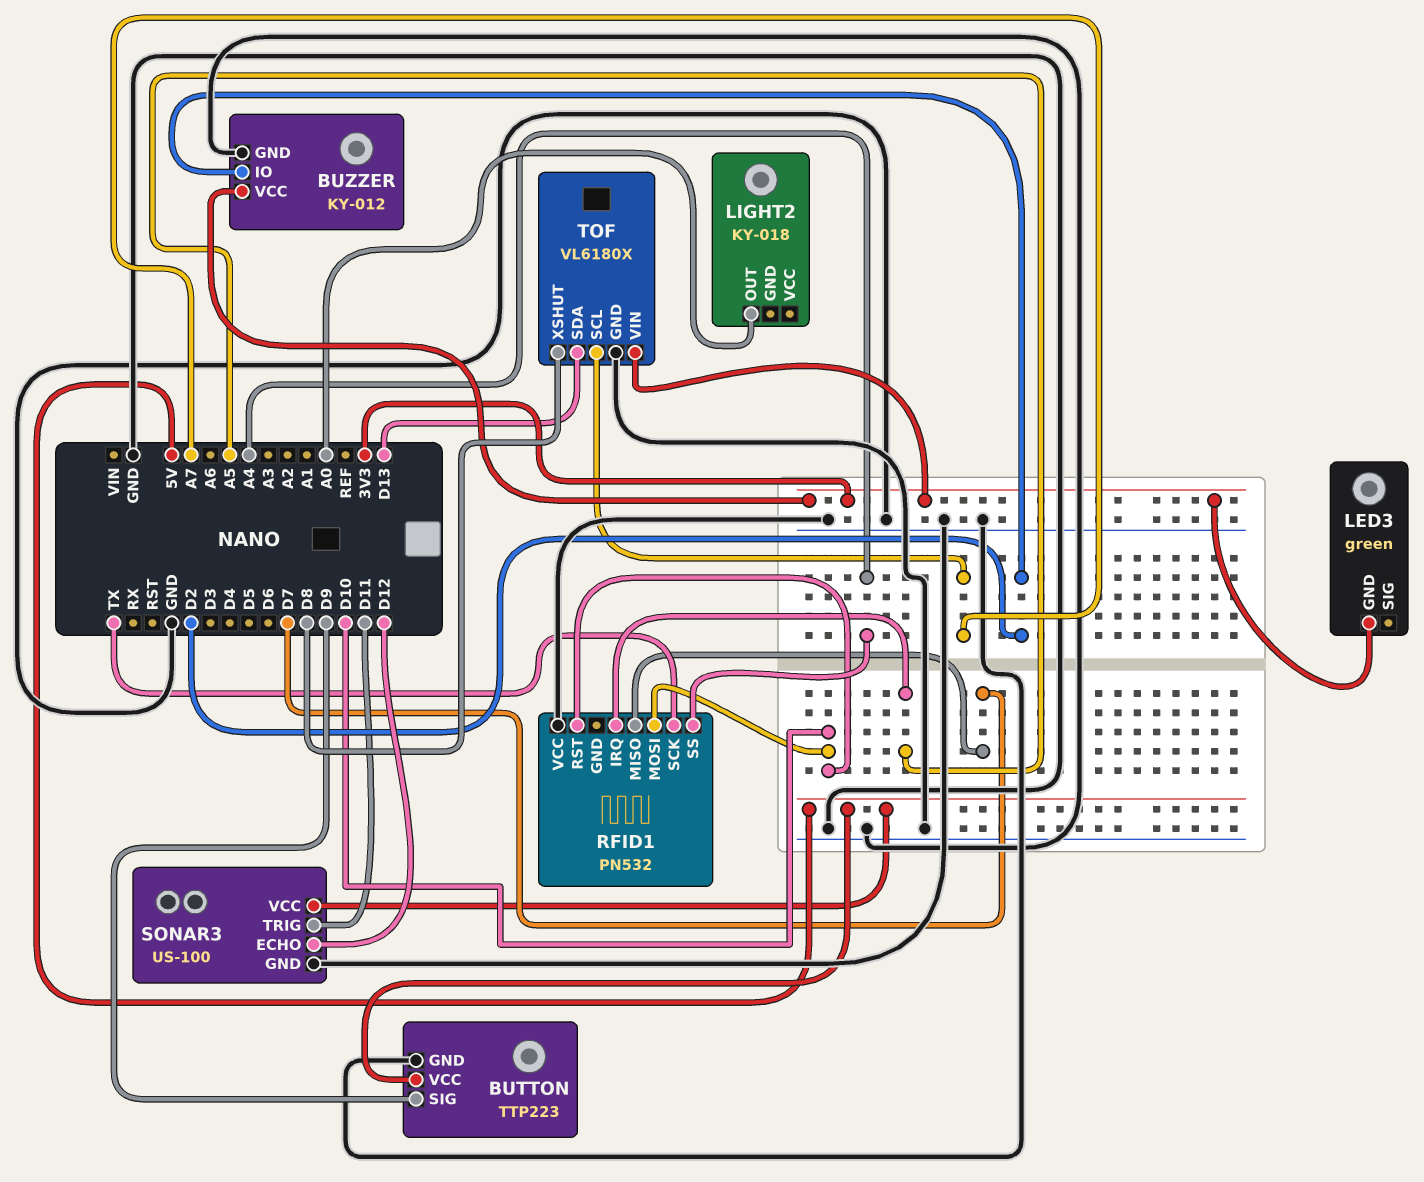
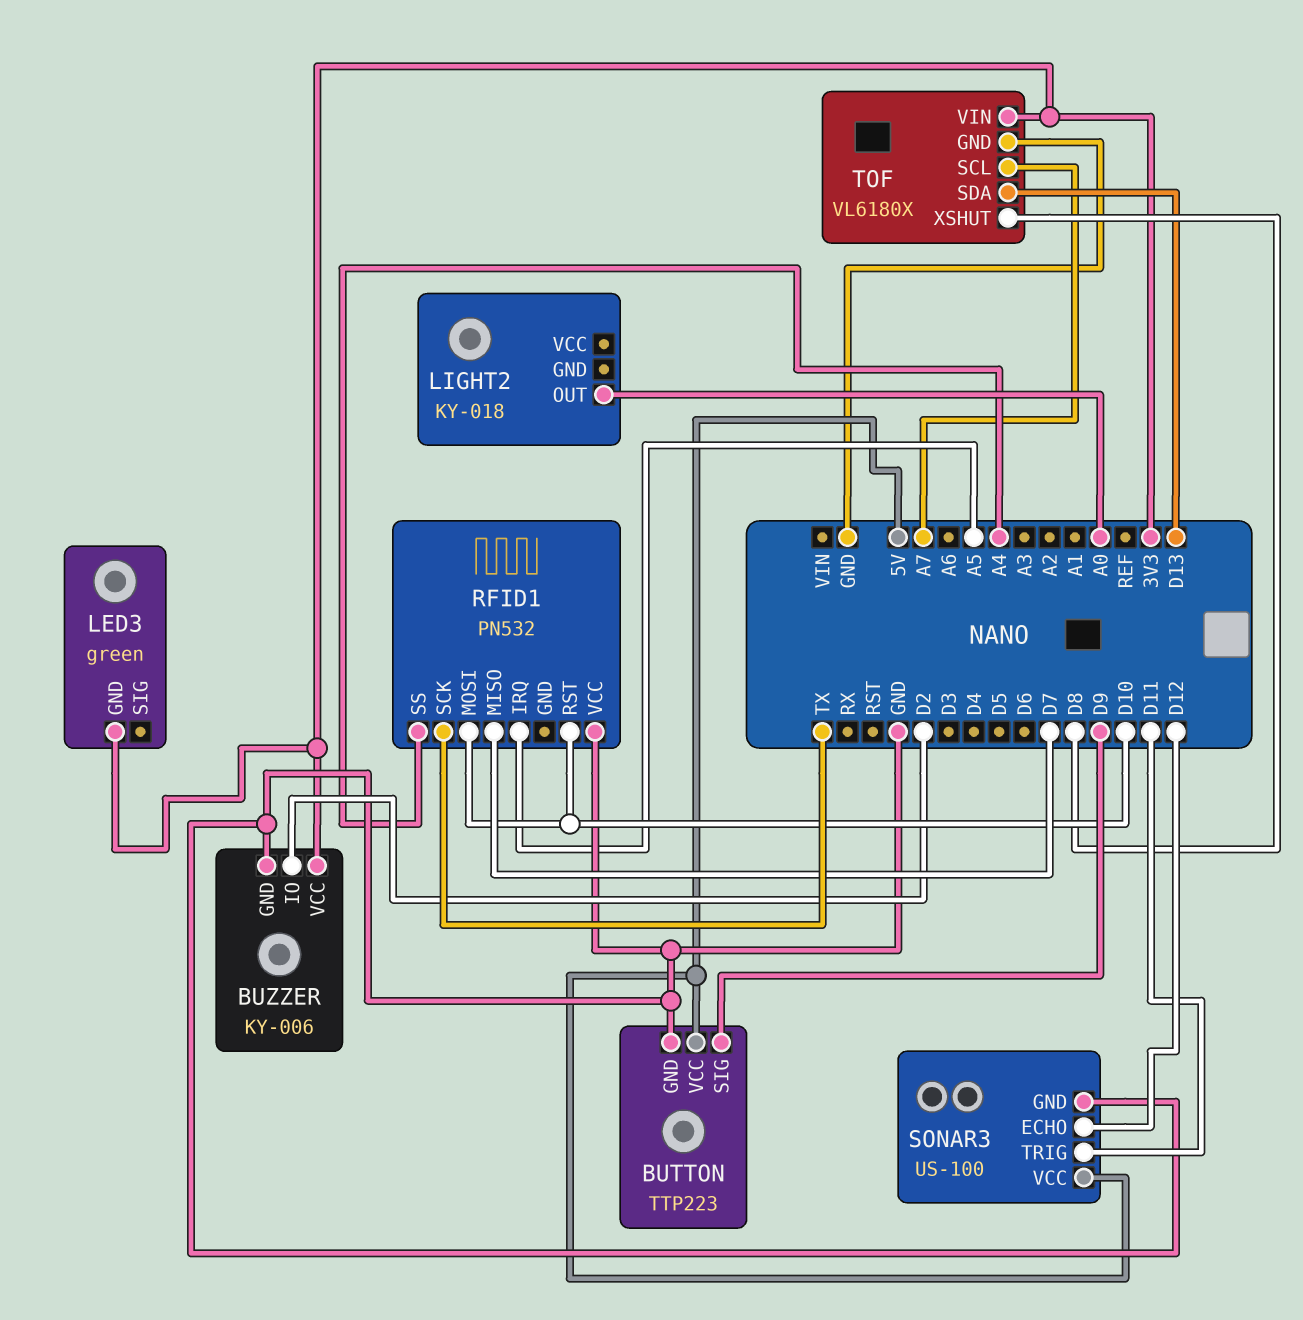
BUZZER: KY-012 -> KY-006

